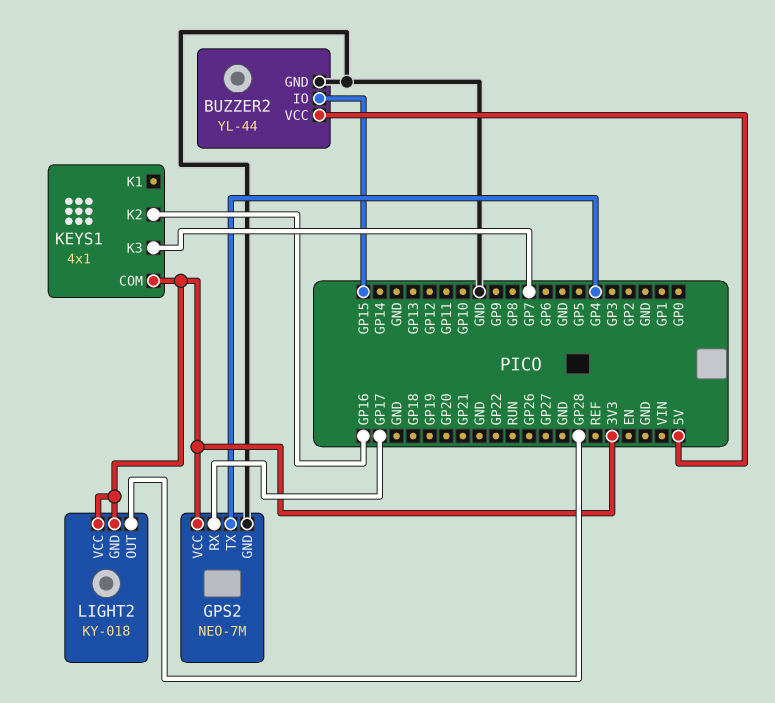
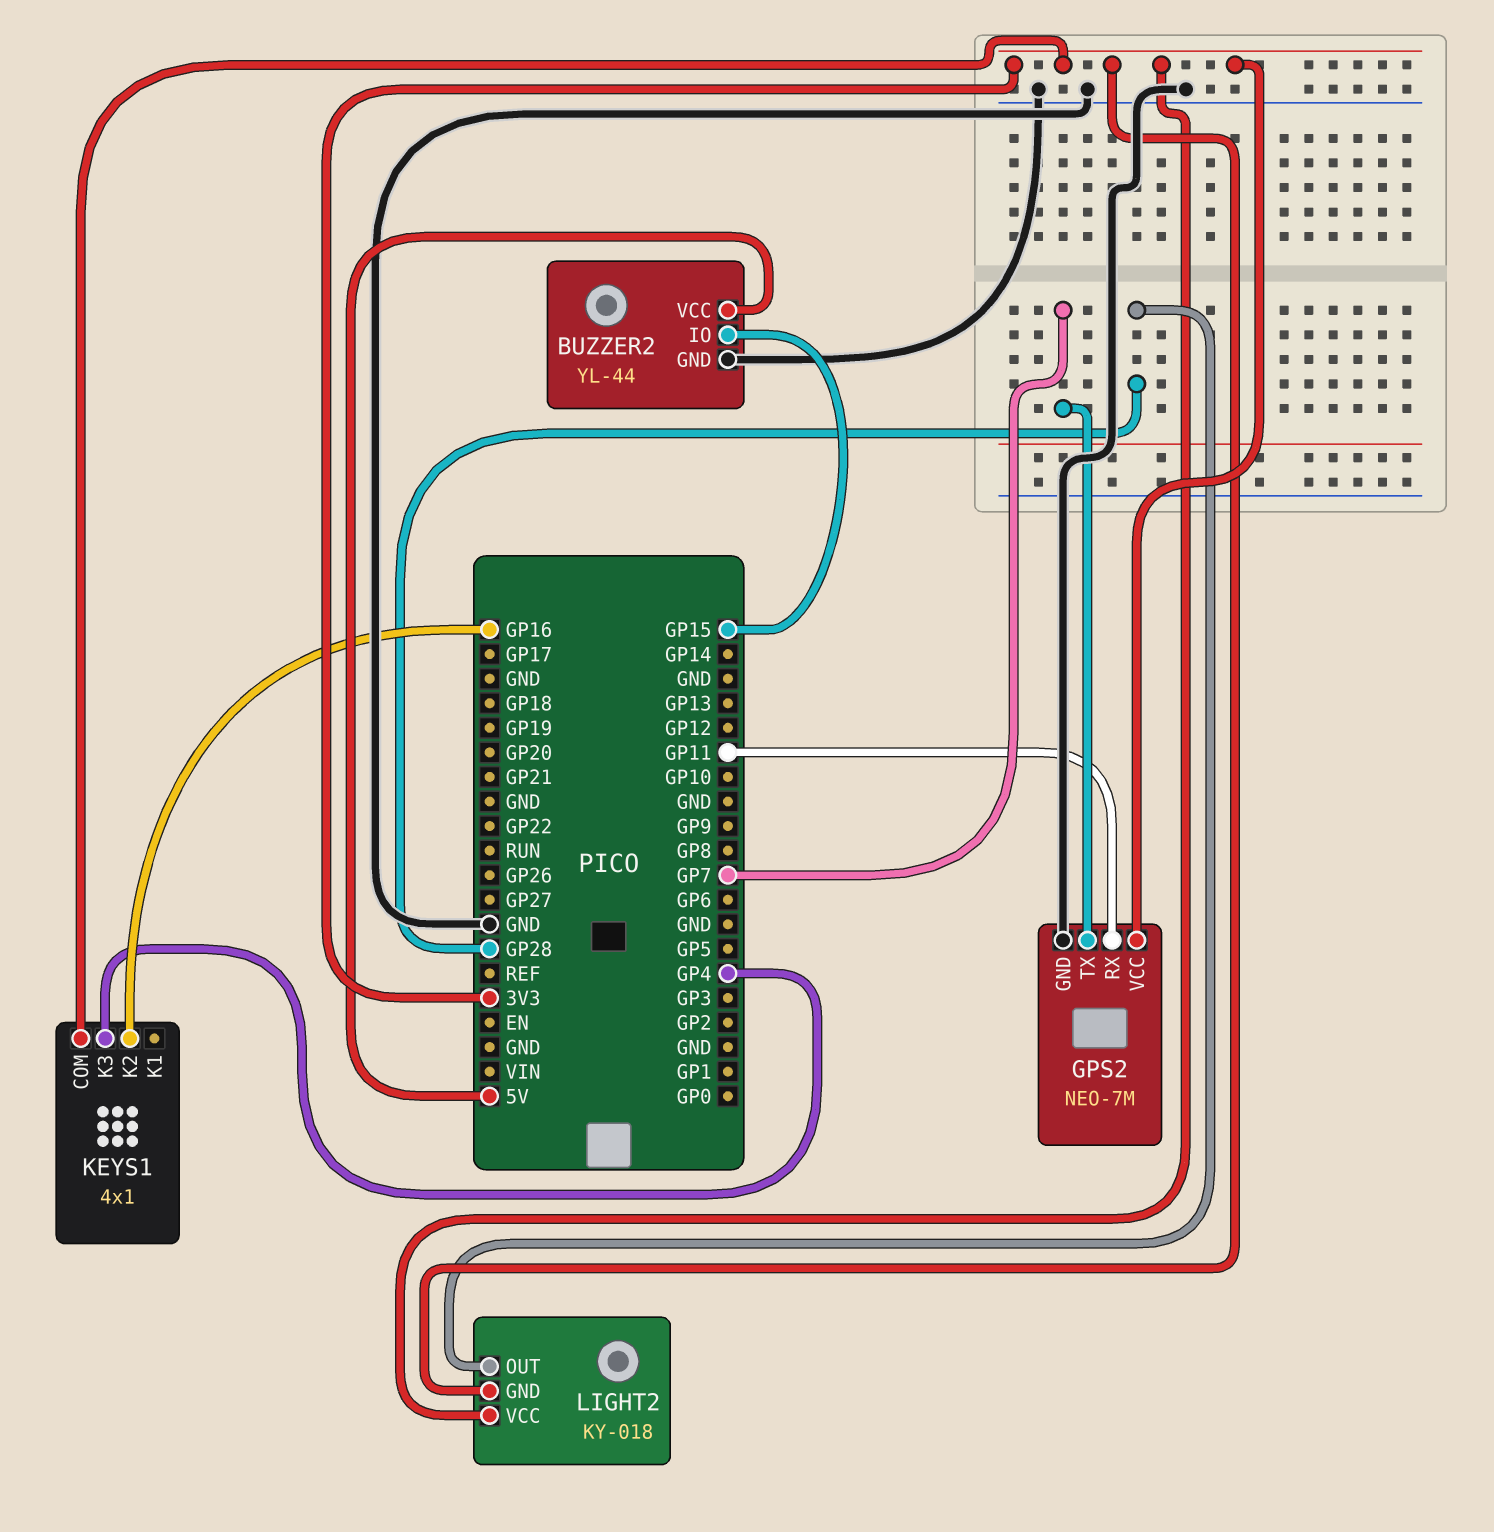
GPS2 pin RX: GP17 -> GP11
GPS2 pin TX: GP4 -> GP7
KEYS1 pin K3: GP7 -> GP4

